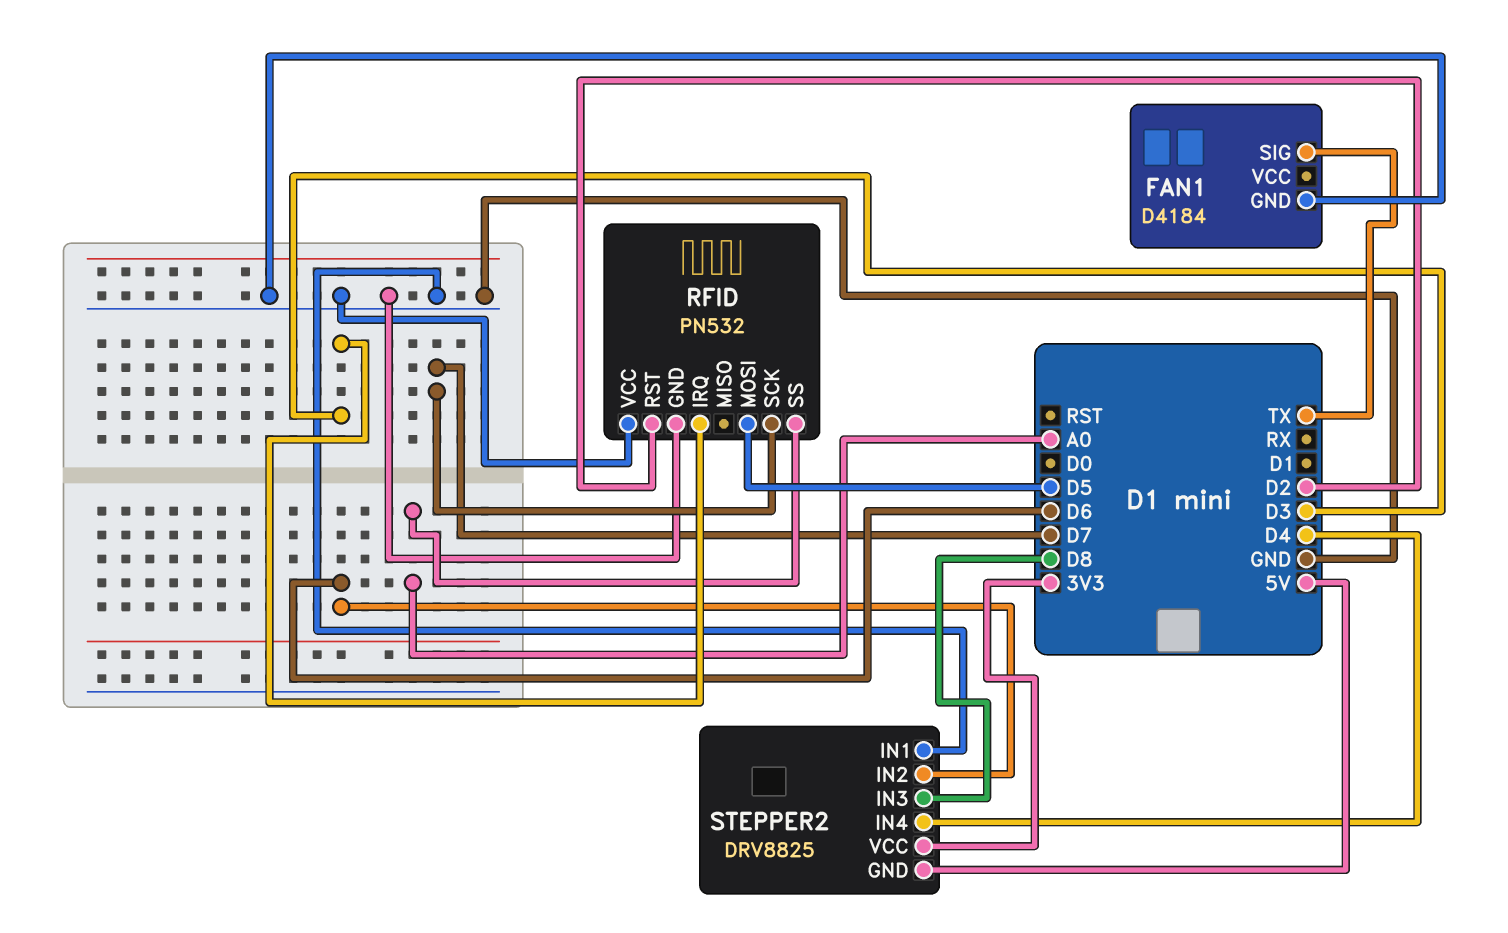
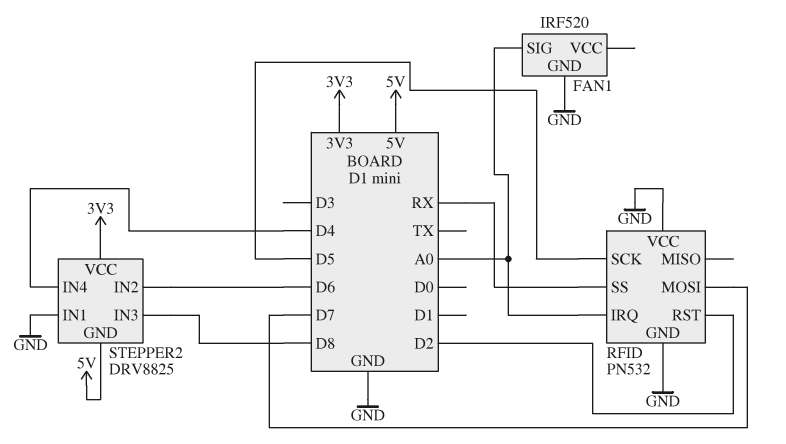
FAN1: D4184 -> IRF520
FAN1 pin SIG: TX -> A0
RFID pin IRQ: D3 -> A0
RFID pin MOSI: D5 -> D7
RFID pin SCK: D7 -> D5
RFID pin SS: A0 -> RX

